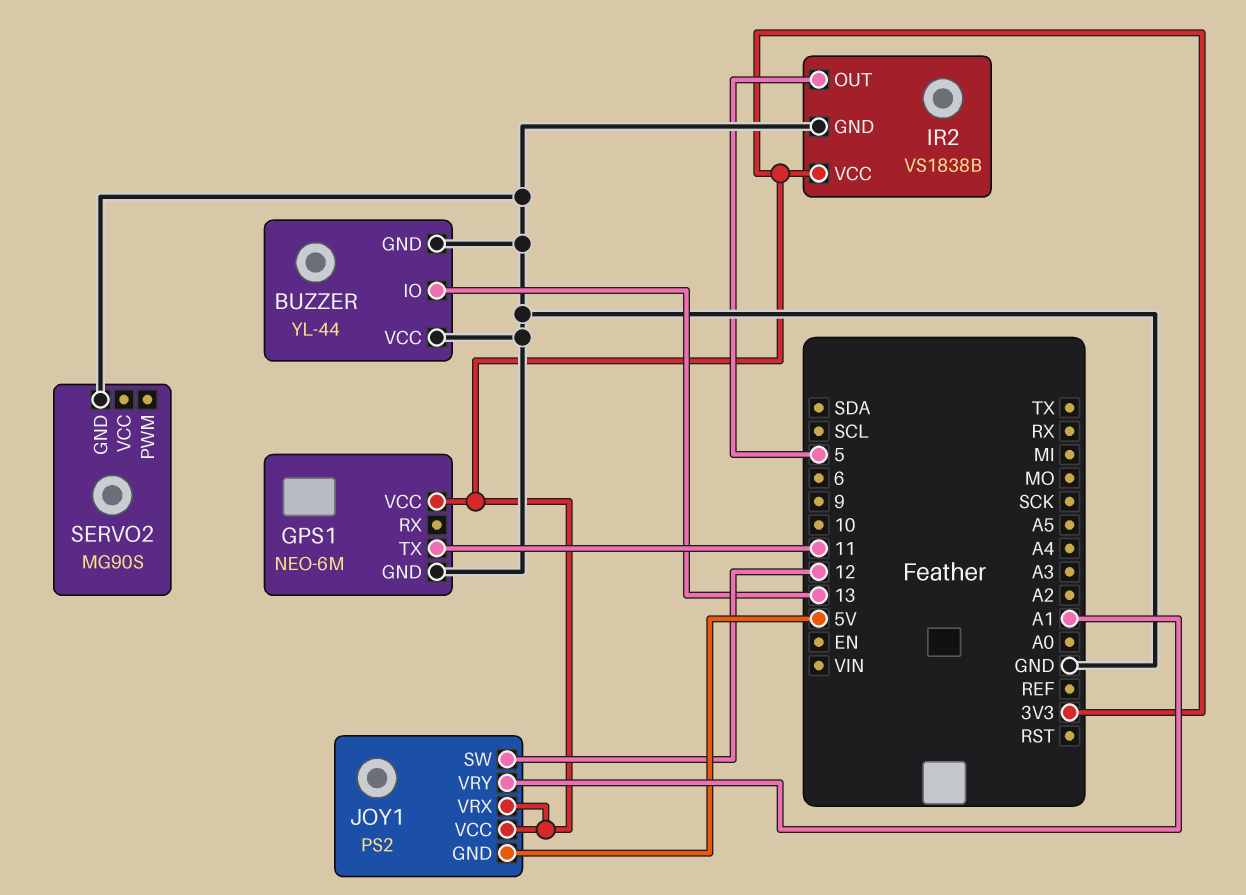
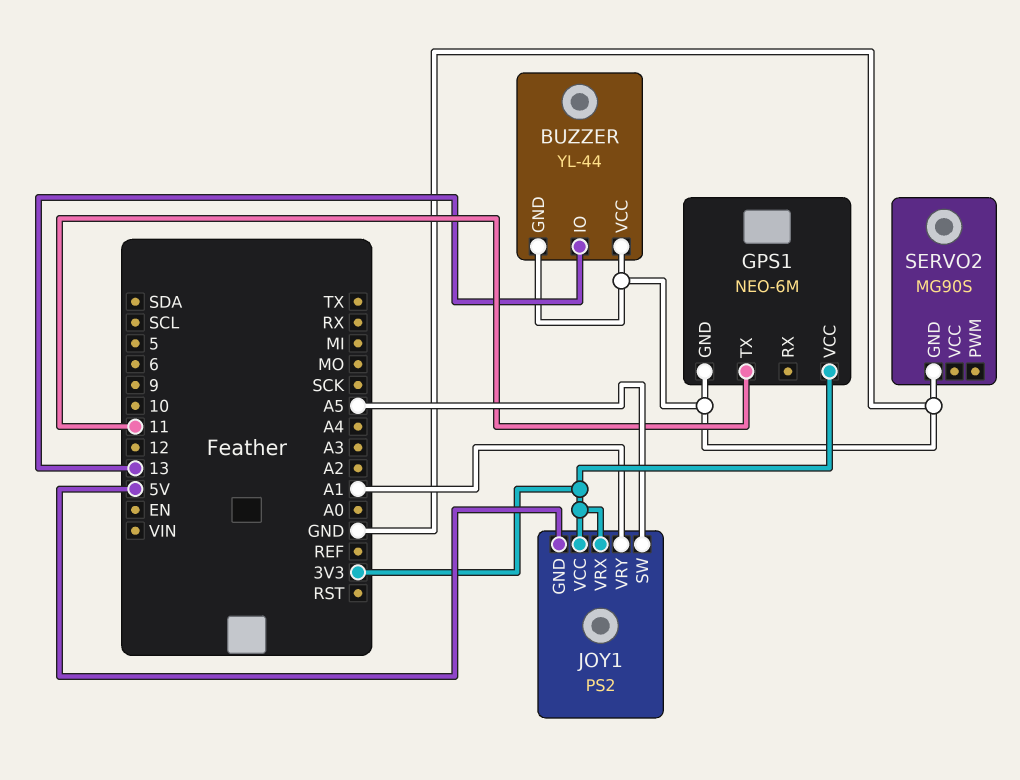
IR2: VS1838B -> none
IR2 pin GND: GND -> none
IR2 pin OUT: 5 -> none
IR2 pin VCC: 3V3 -> none
JOY1 pin SW: 12 -> A5

